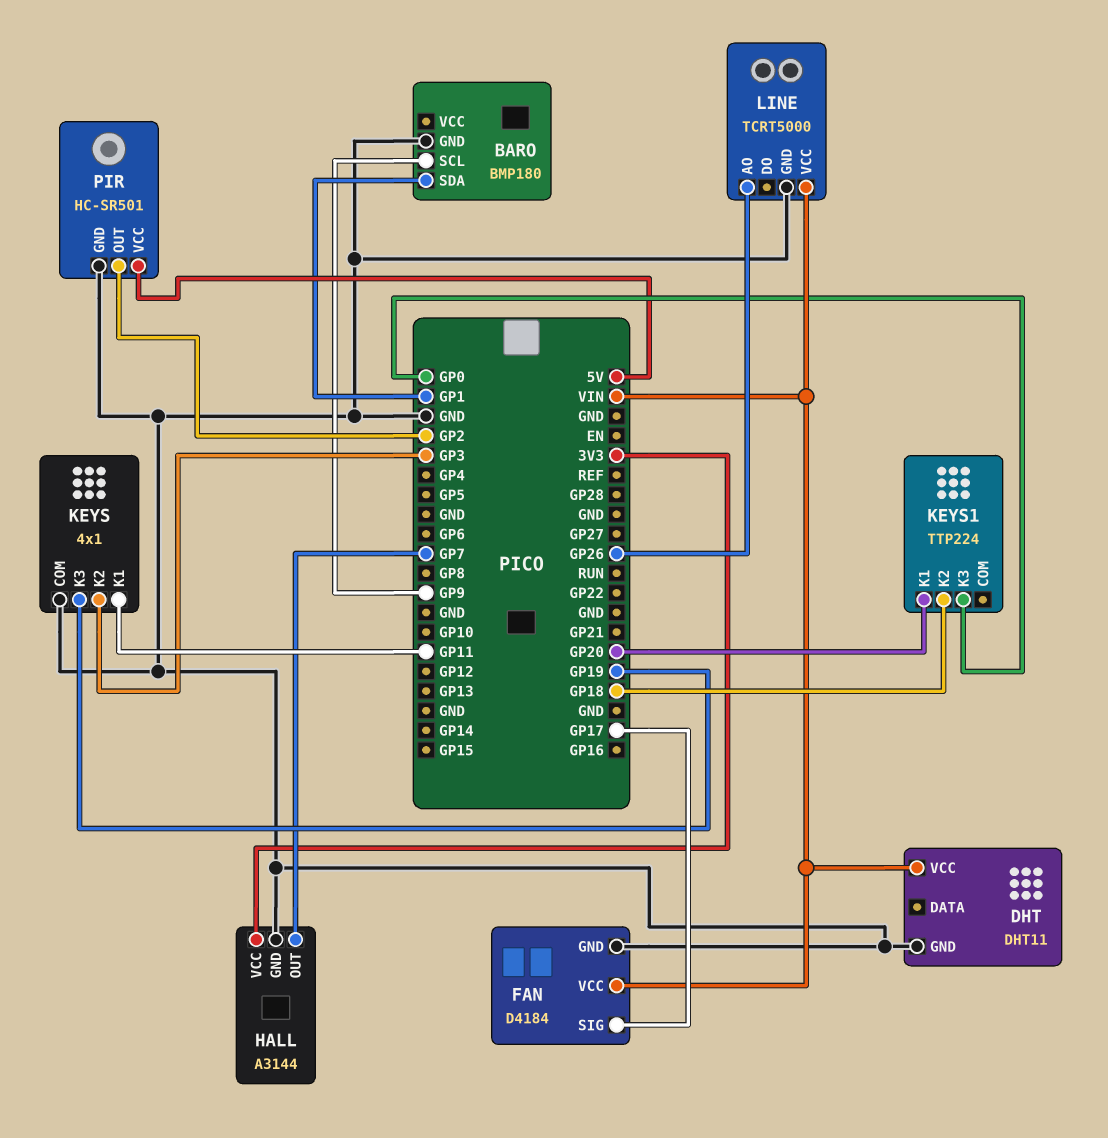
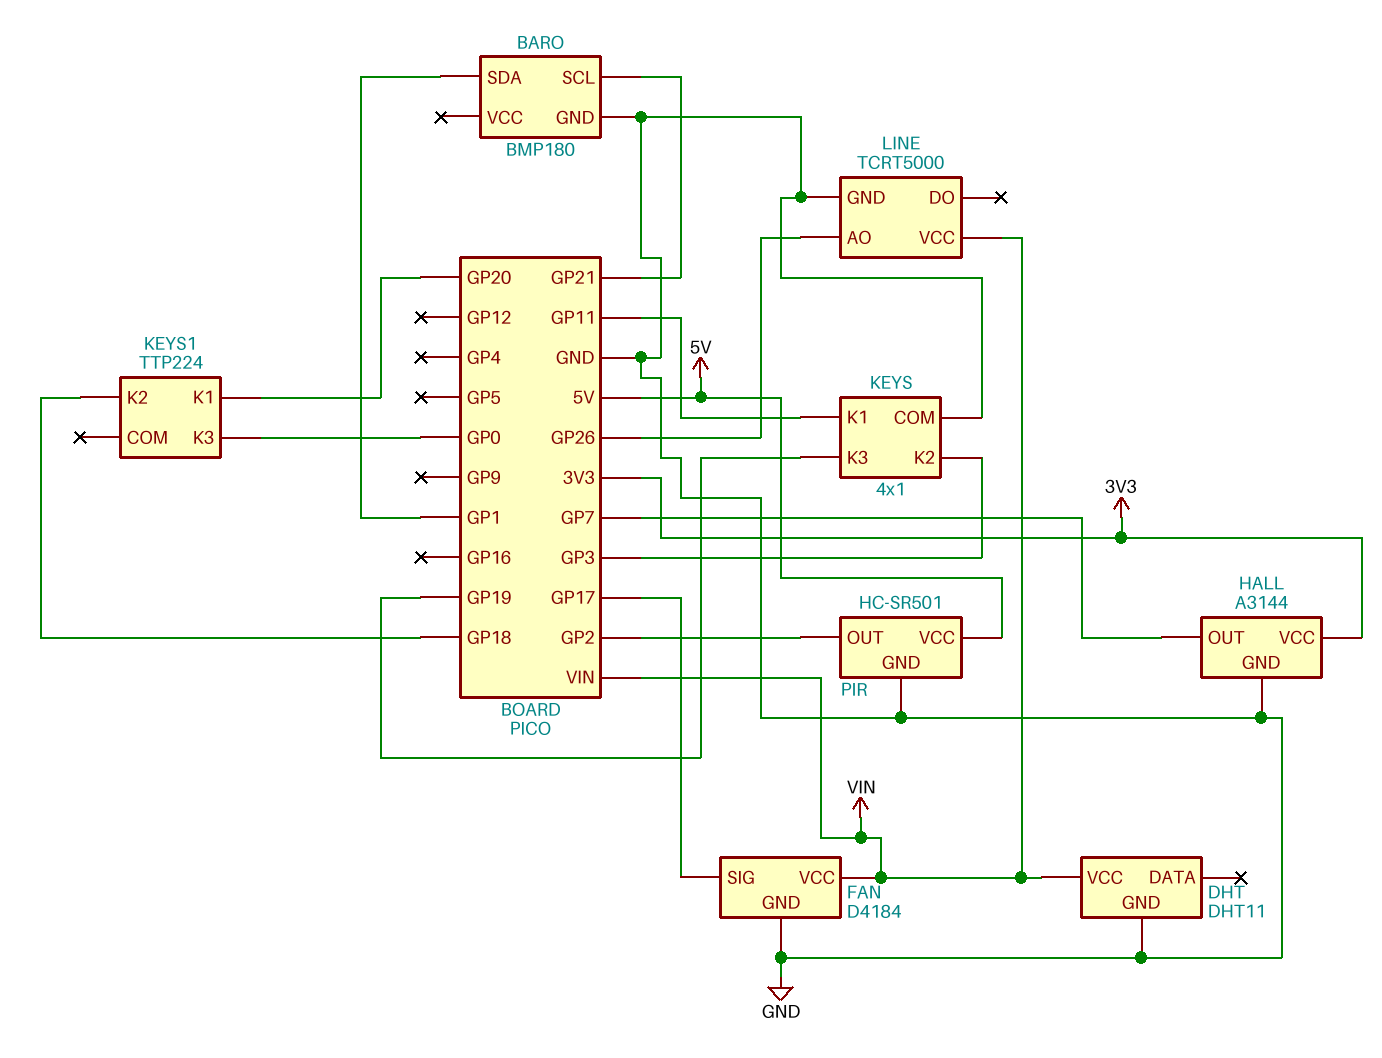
BARO pin SCL: GP9 -> GP21

